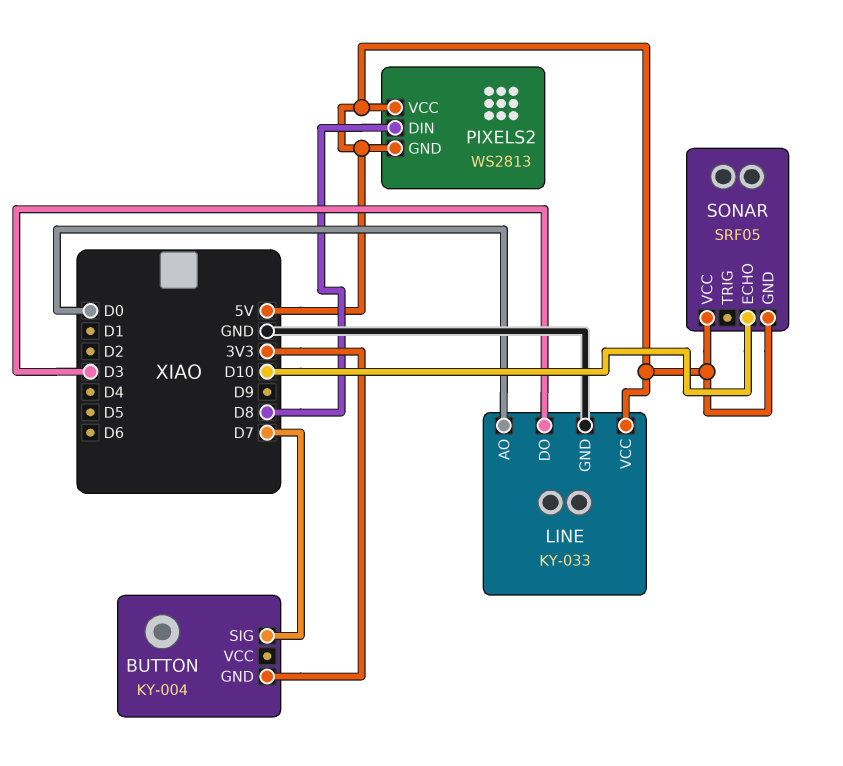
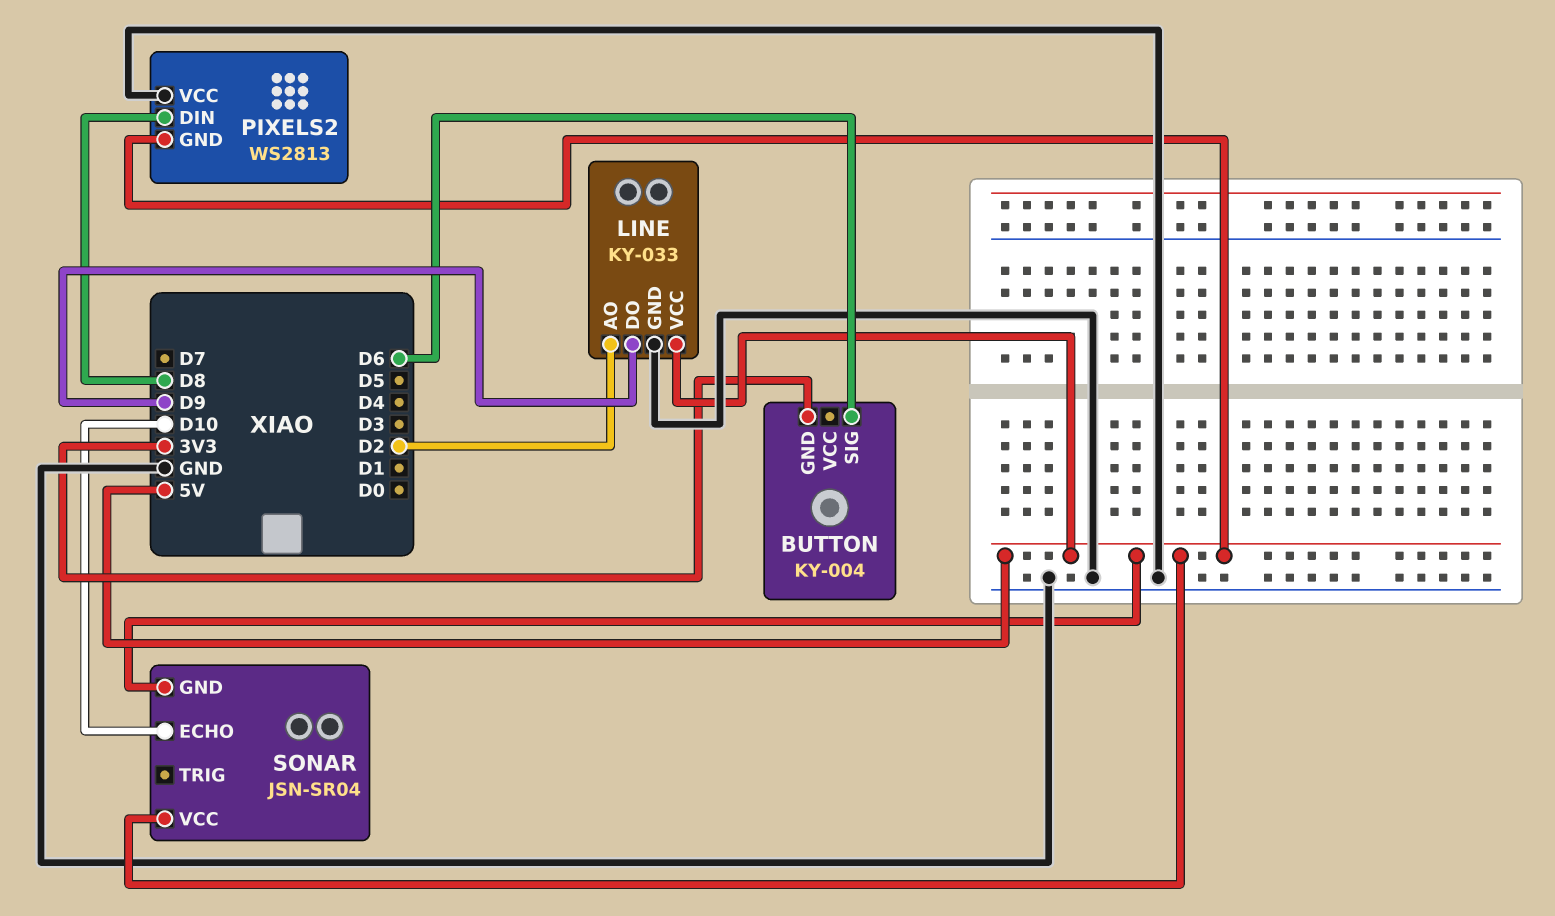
BUTTON pin SIG: D7 -> D6
LINE pin AO: D0 -> D2
LINE pin DO: D3 -> D9
PIXELS2 pin VCC: 5V -> GND
SONAR: SRF05 -> JSN-SR04

